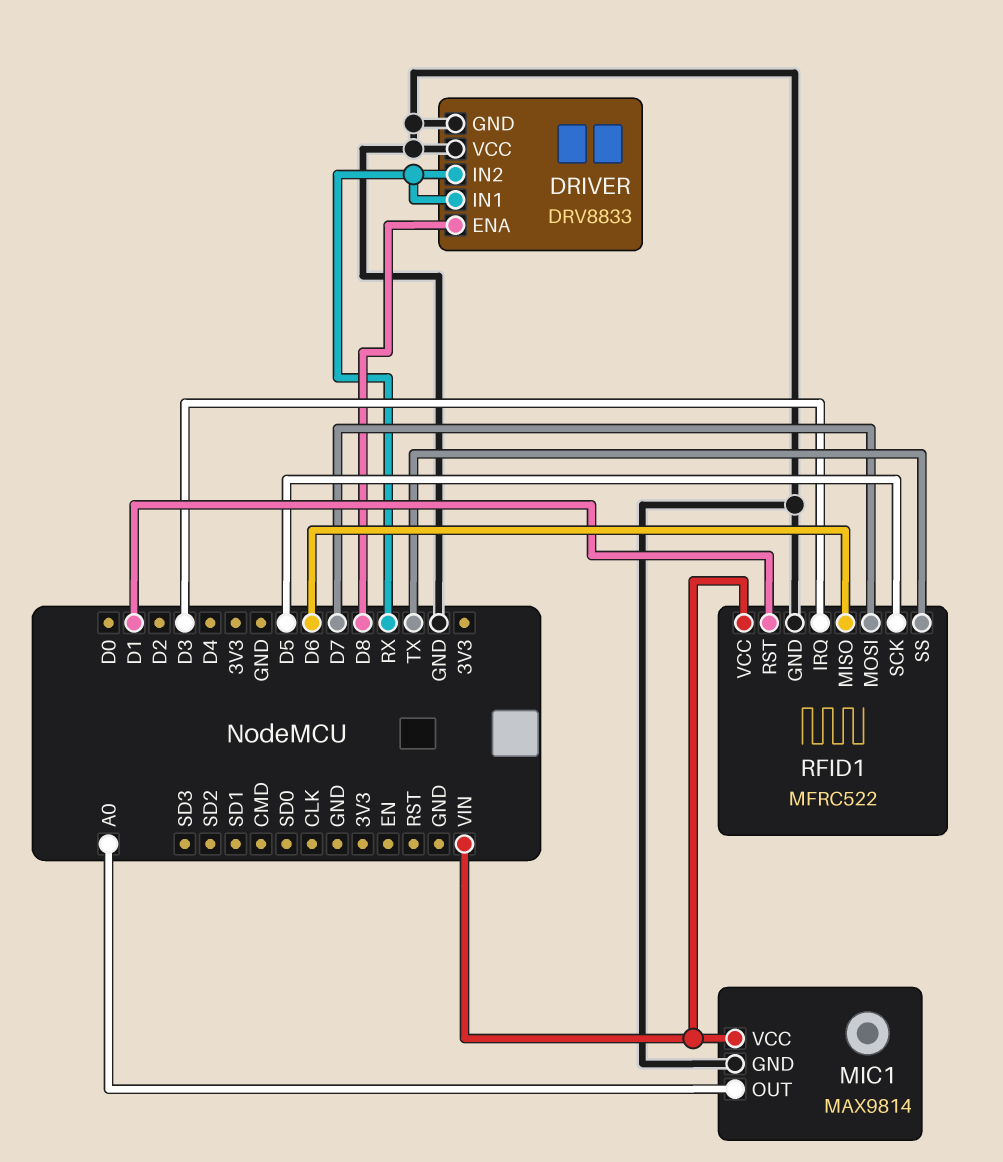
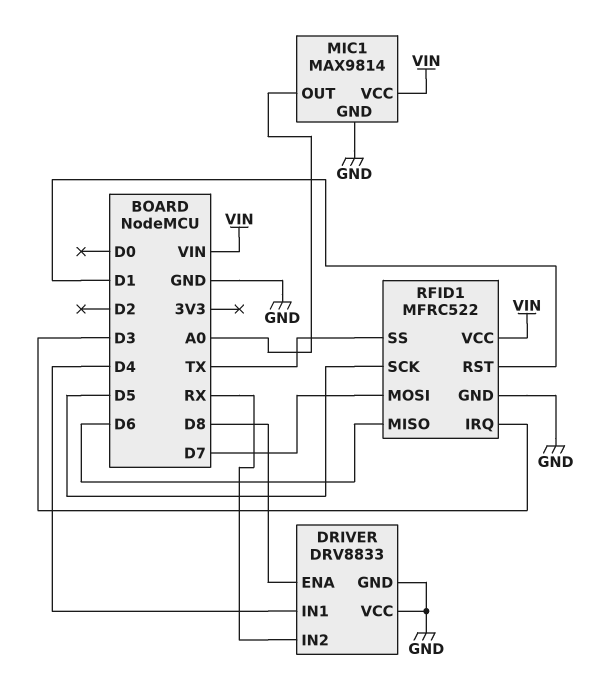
DRIVER pin IN1: RX -> D4

